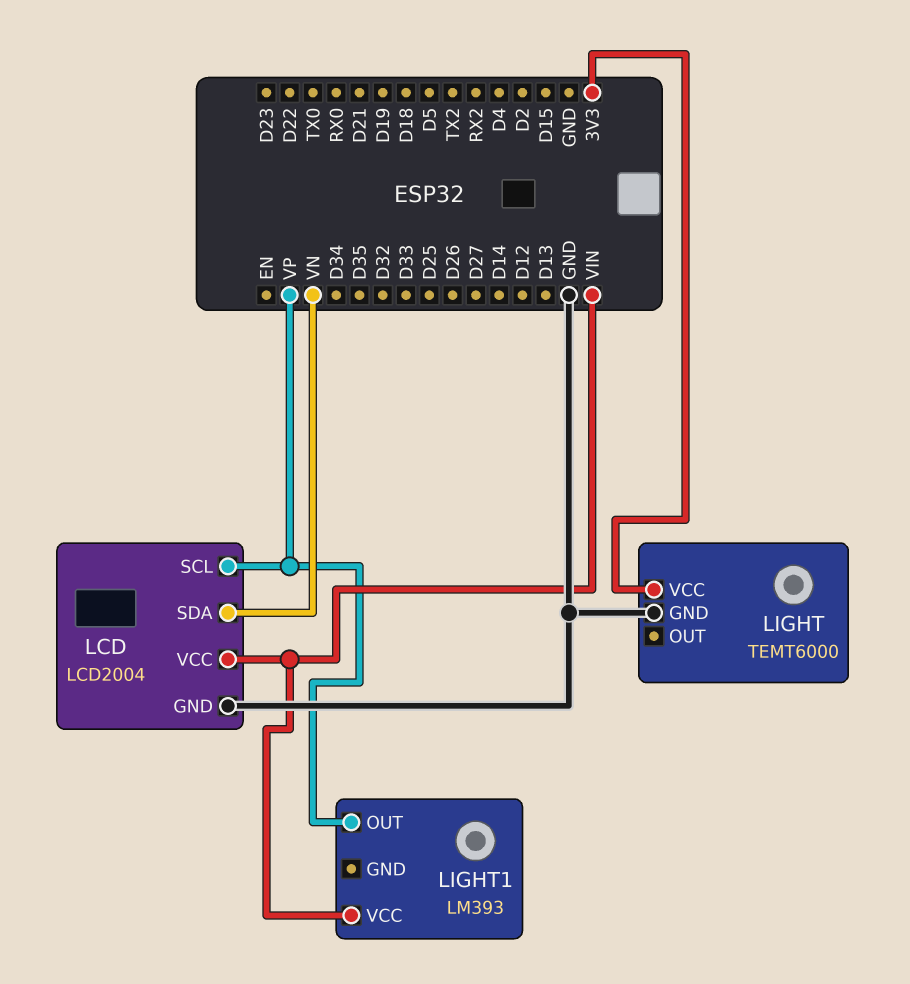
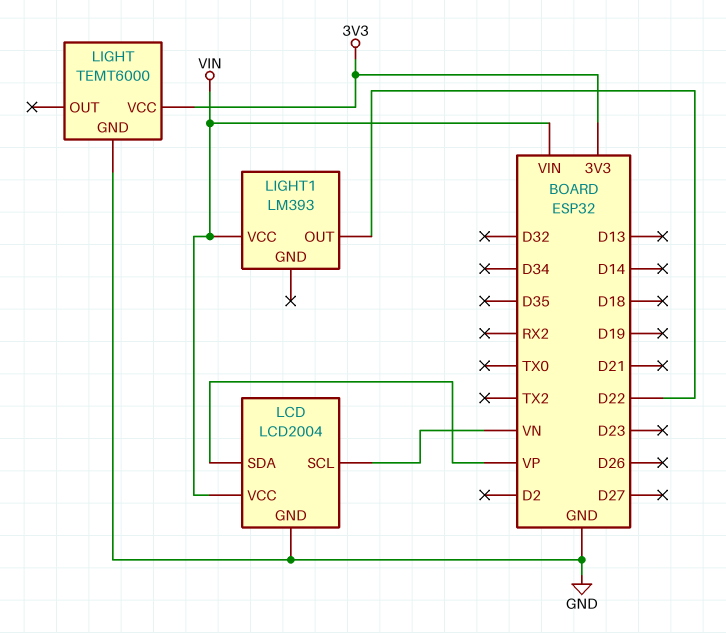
LCD pin SCL: VP -> VN
LCD pin SDA: VN -> VP
LIGHT1 pin OUT: VP -> D22

